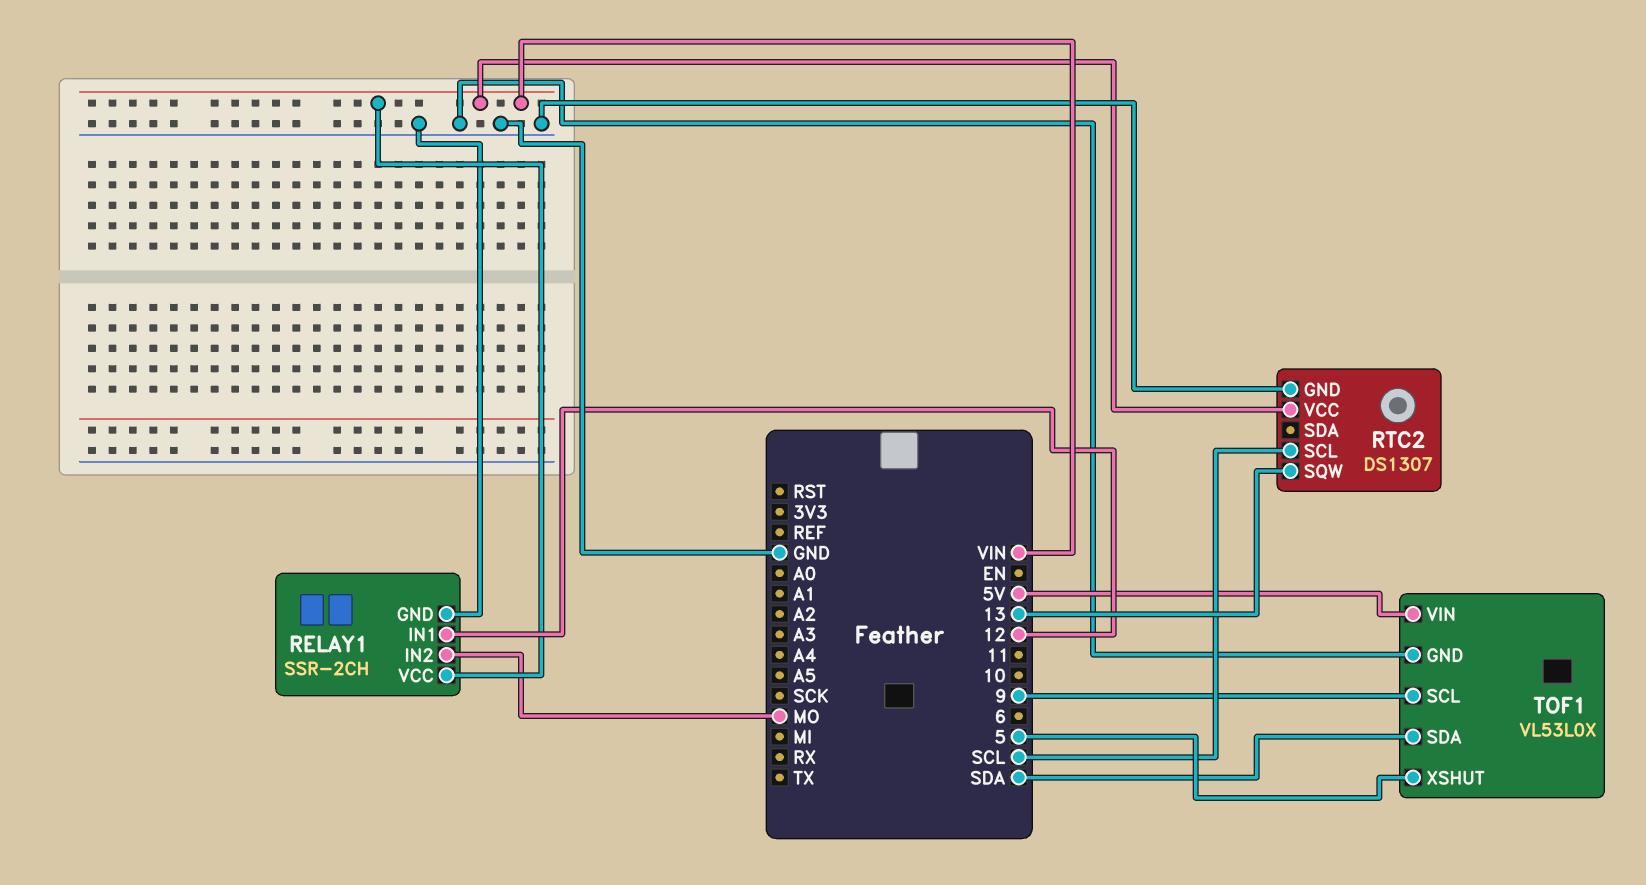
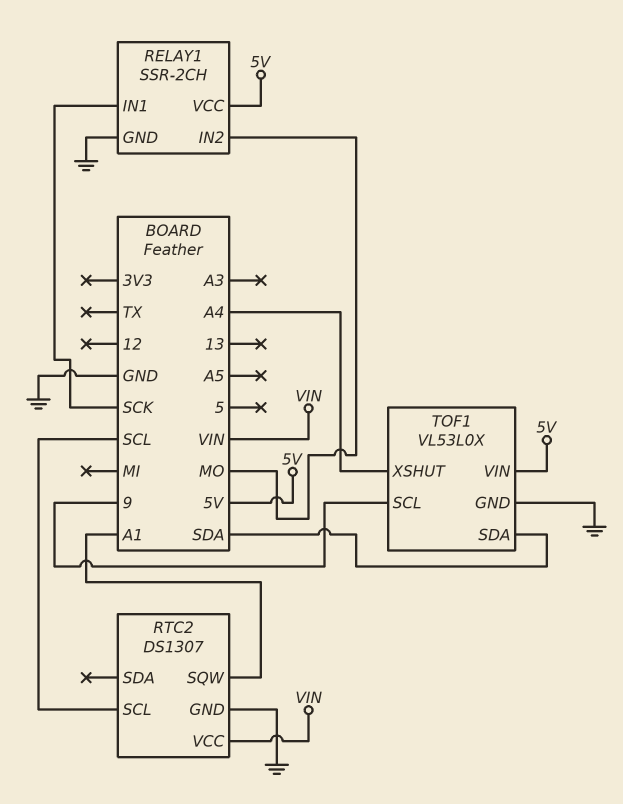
RELAY1 pin IN1: 12 -> SCK
RELAY1 pin VCC: VIN -> 5V
RTC2 pin SQW: 13 -> A1
TOF1 pin XSHUT: 5 -> A4

